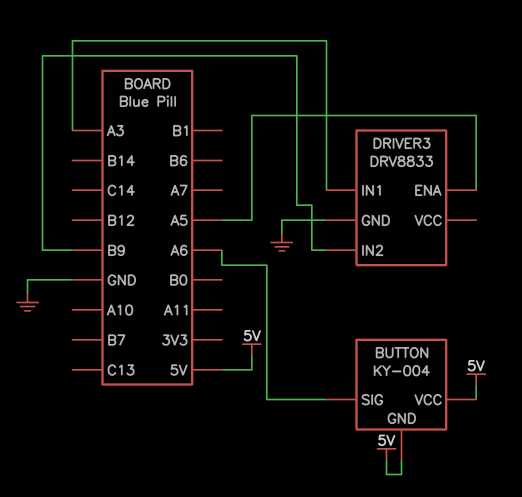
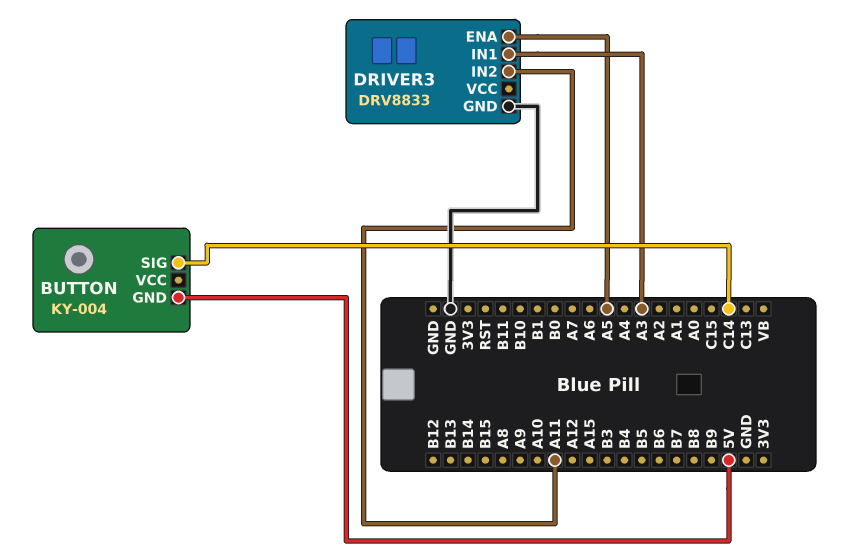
BUTTON pin SIG: A6 -> C14
BUTTON pin VCC: 5V -> none
DRIVER3 pin IN2: B9 -> A11

